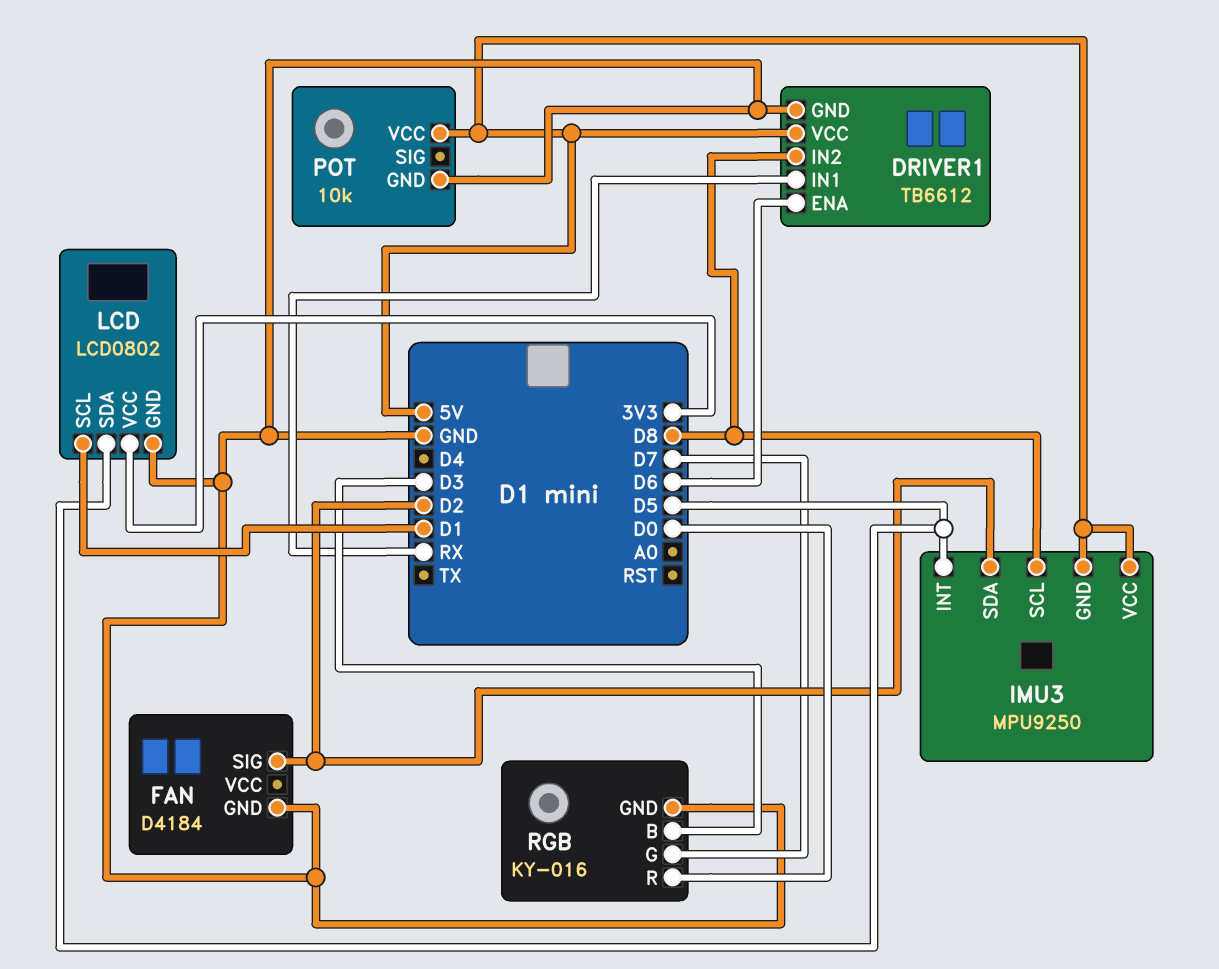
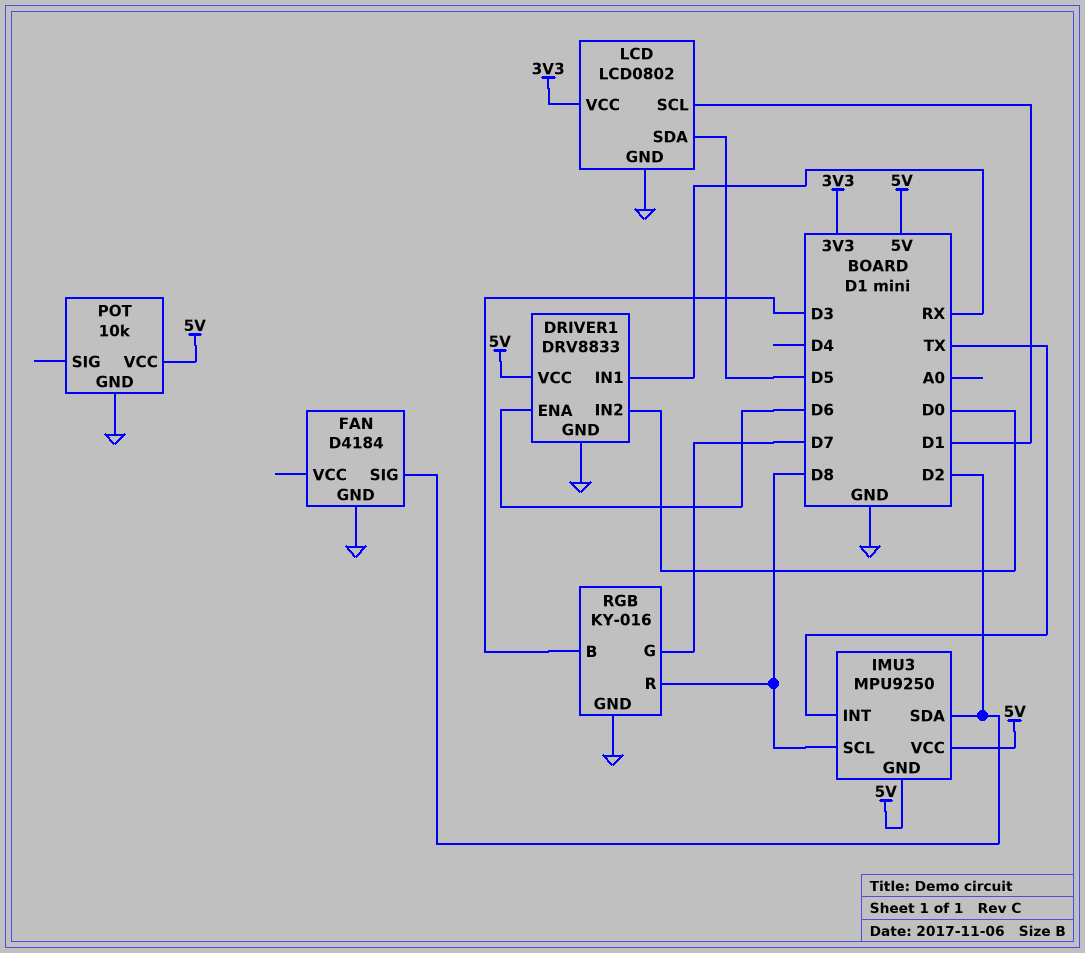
DRIVER1: TB6612 -> DRV8833
DRIVER1 pin IN2: D8 -> D0
IMU3 pin INT: D5 -> TX
RGB pin R: D0 -> D8

